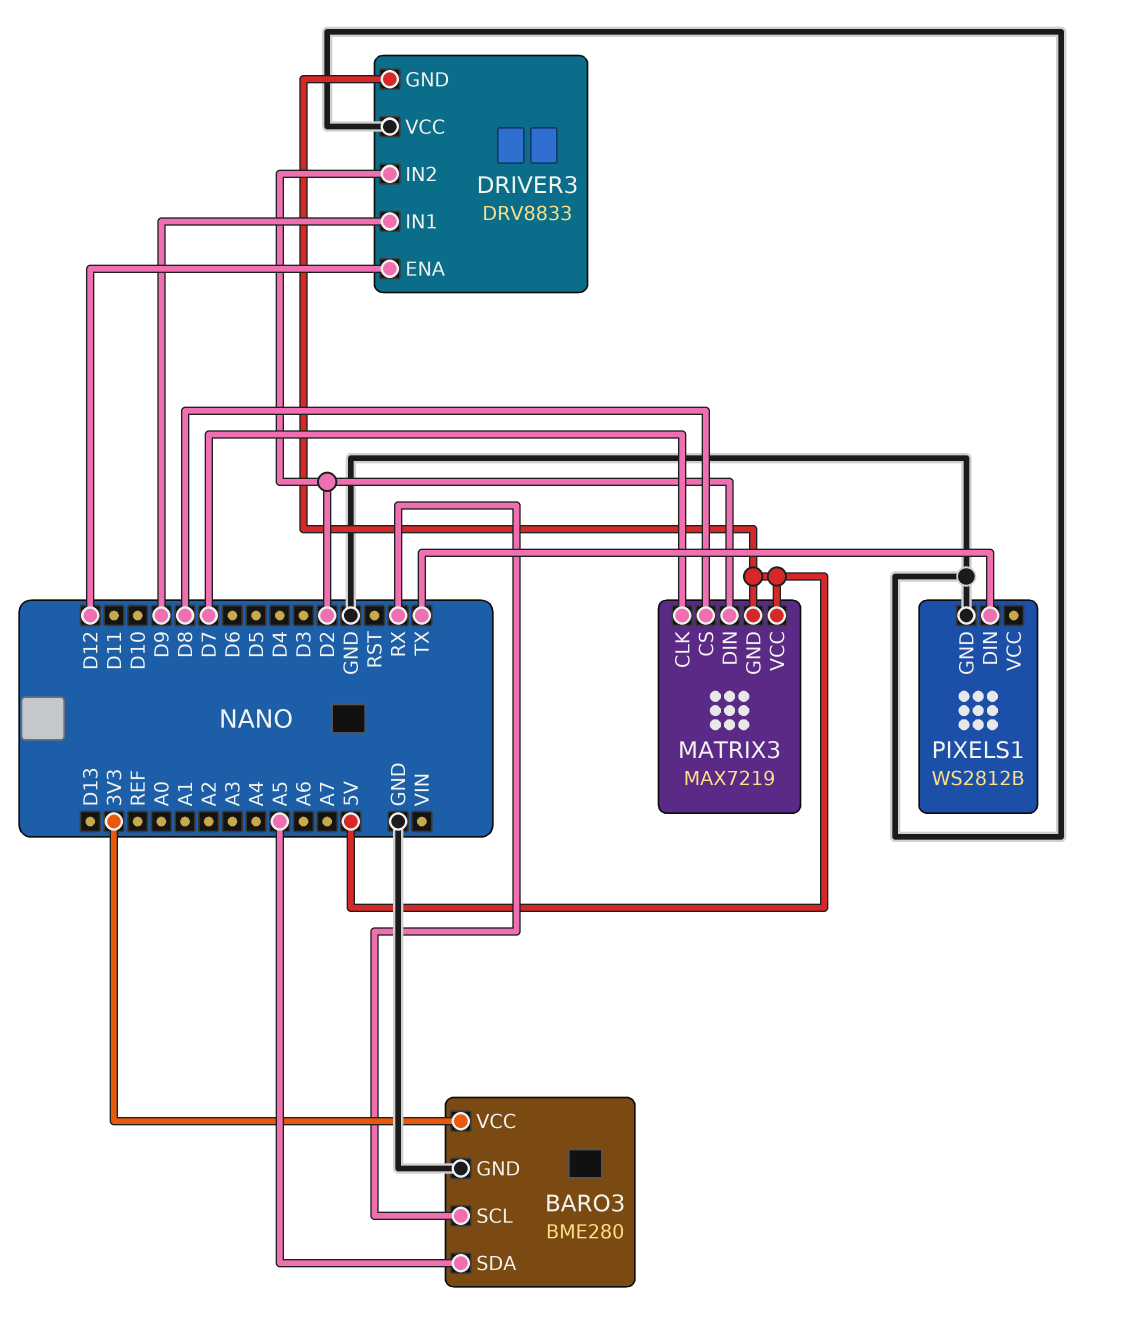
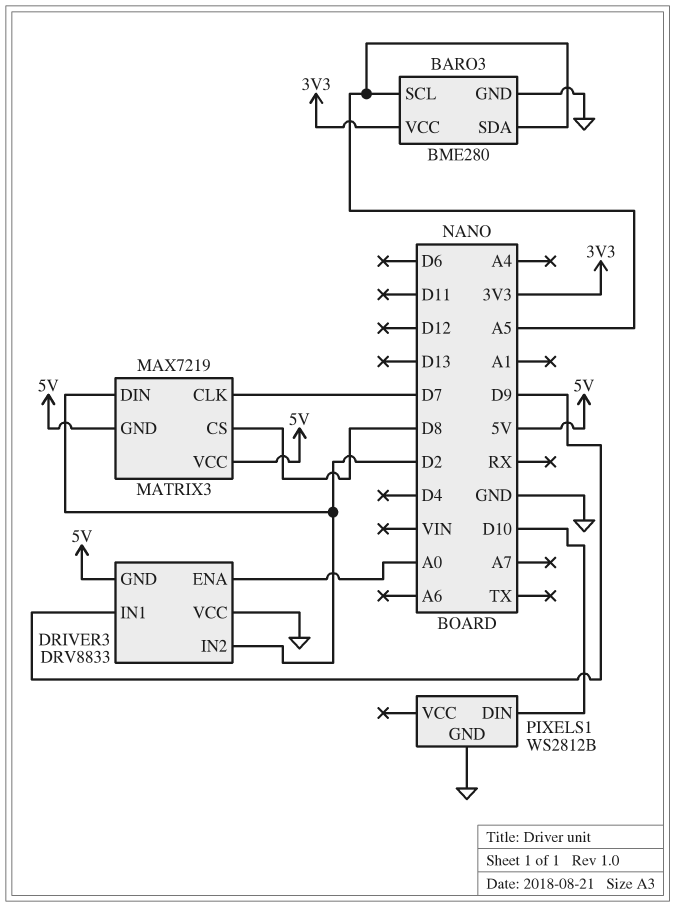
BARO3 pin SCL: RX -> A5
DRIVER3 pin ENA: D12 -> A0
PIXELS1 pin DIN: TX -> D10

